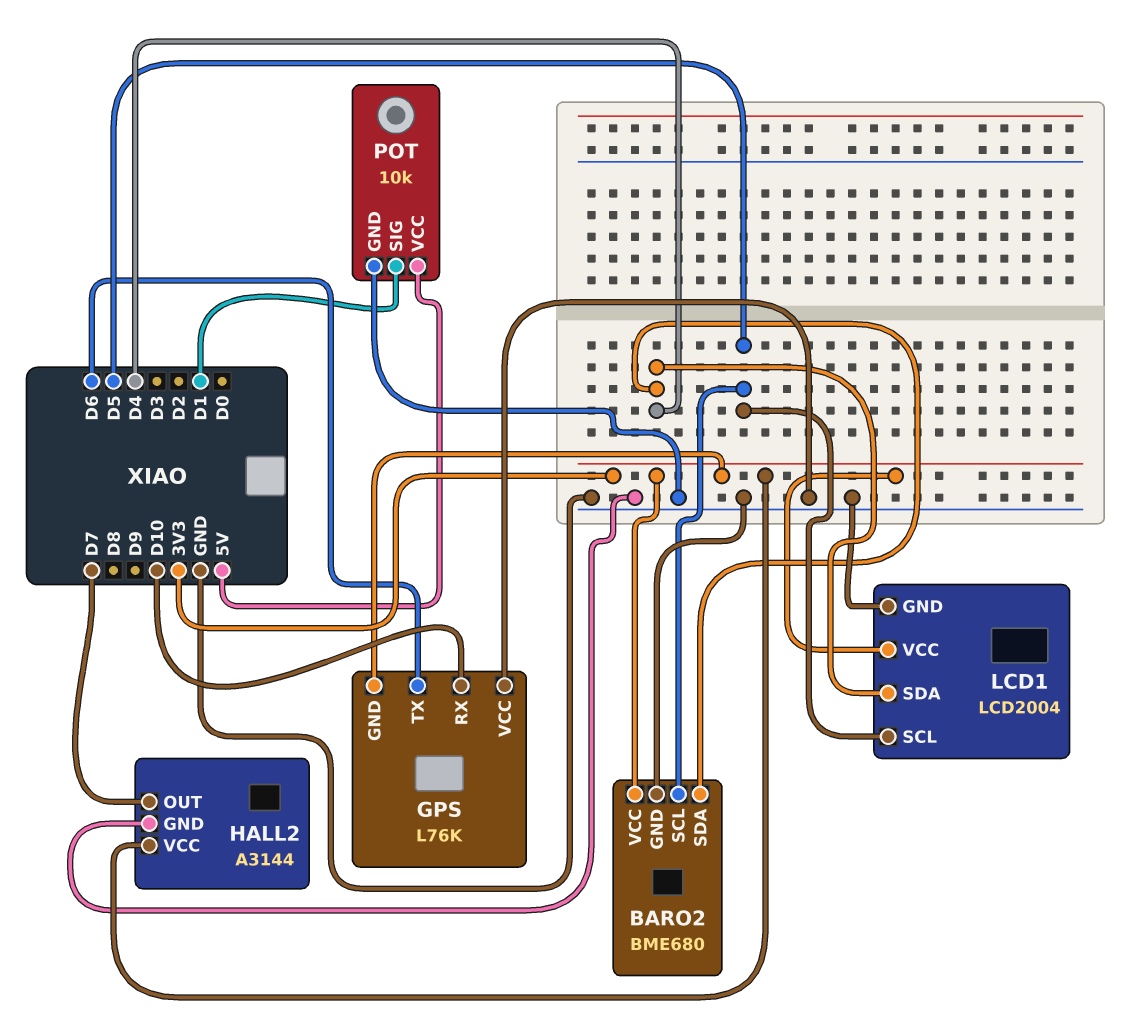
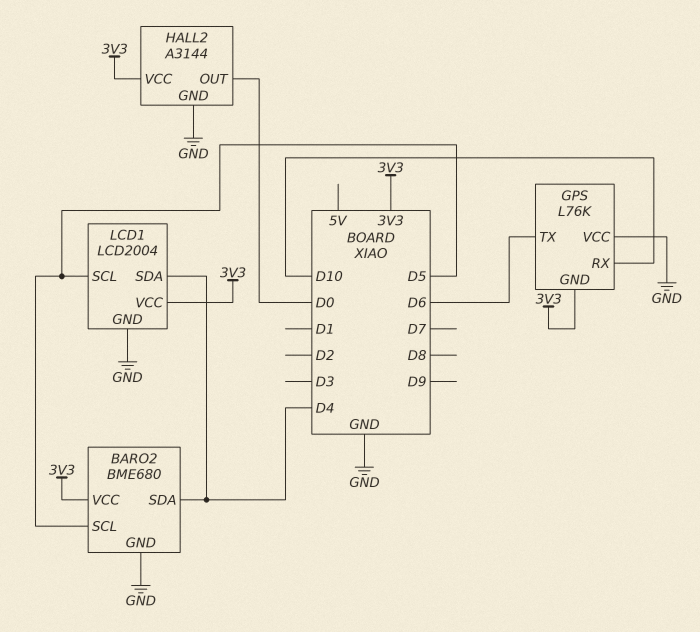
HALL2 pin OUT: D7 -> D0
POT: 10k -> none
POT pin GND: GND -> none
POT pin SIG: D1 -> none
POT pin VCC: 5V -> none

